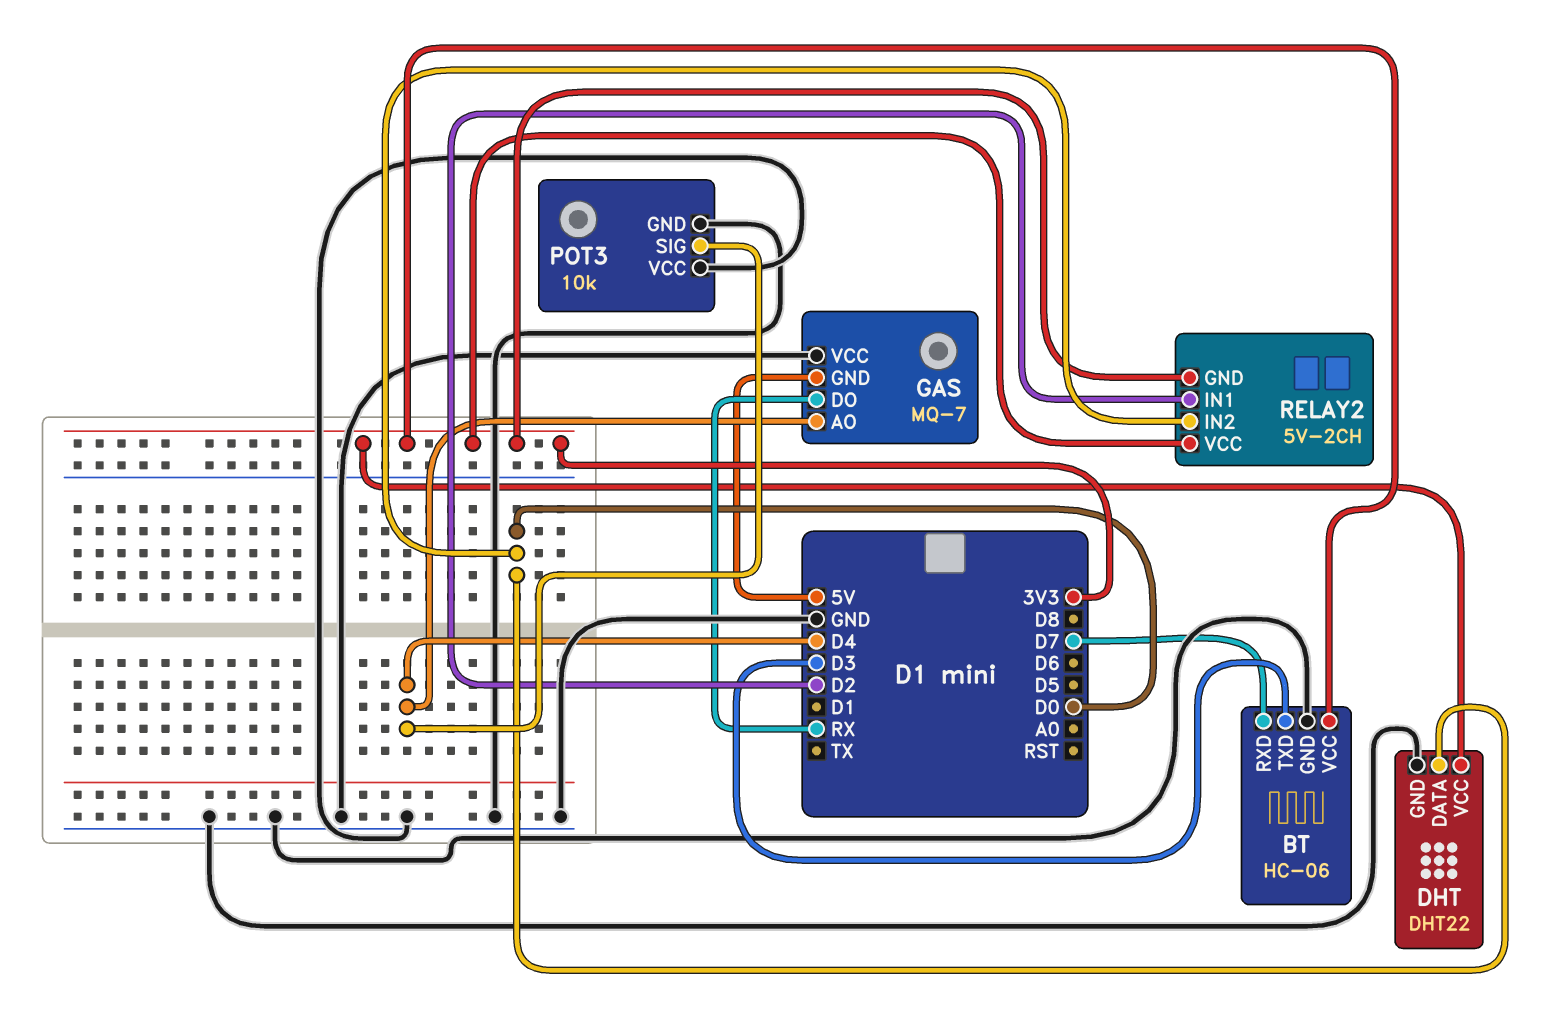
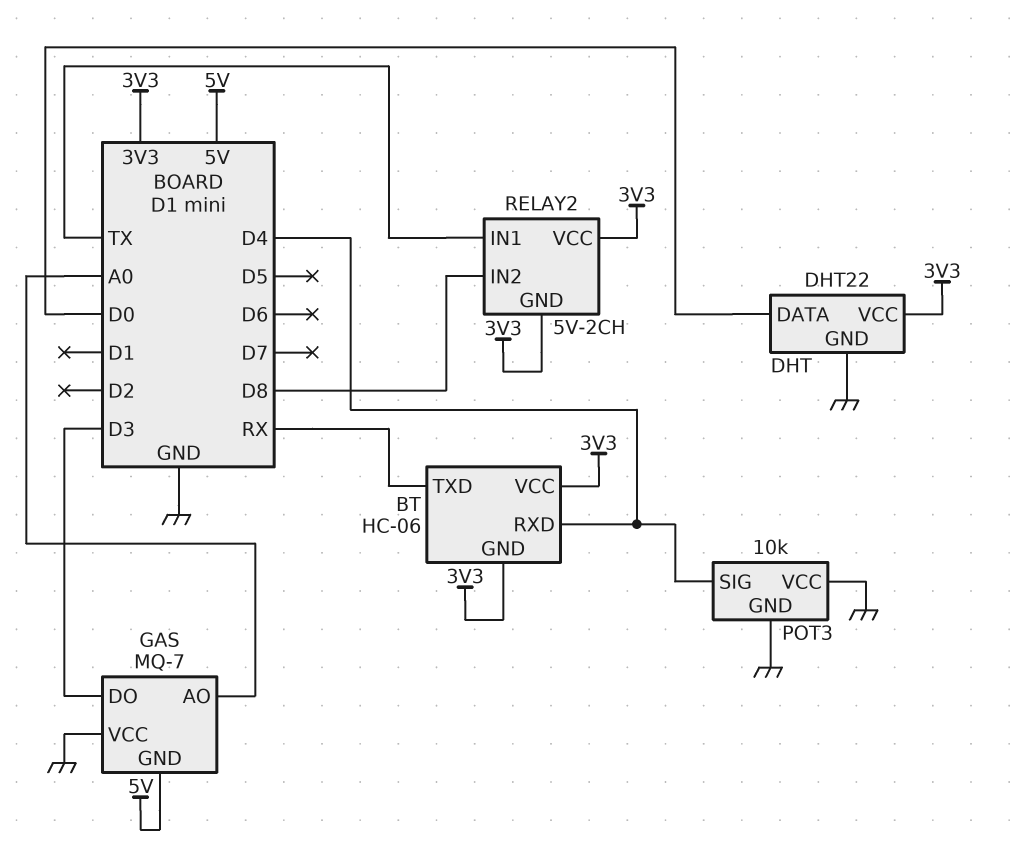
BT pin GND: GND -> 3V3
BT pin RXD: D7 -> D4
BT pin TXD: D3 -> RX
GAS pin AO: D4 -> A0
GAS pin DO: RX -> D3
RELAY2 pin IN1: D2 -> TX
RELAY2 pin IN2: D0 -> D8

